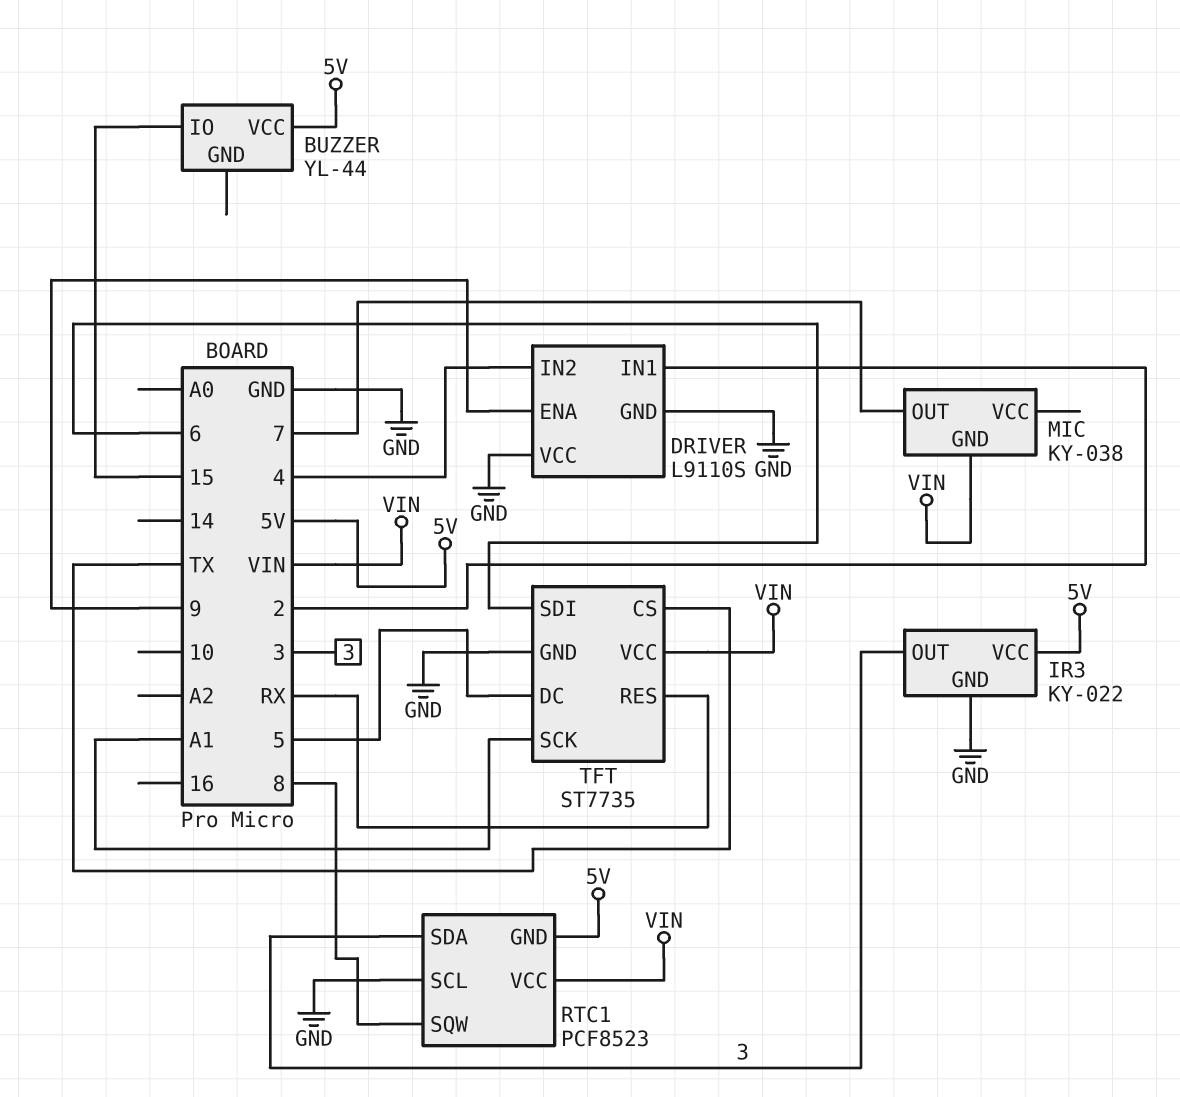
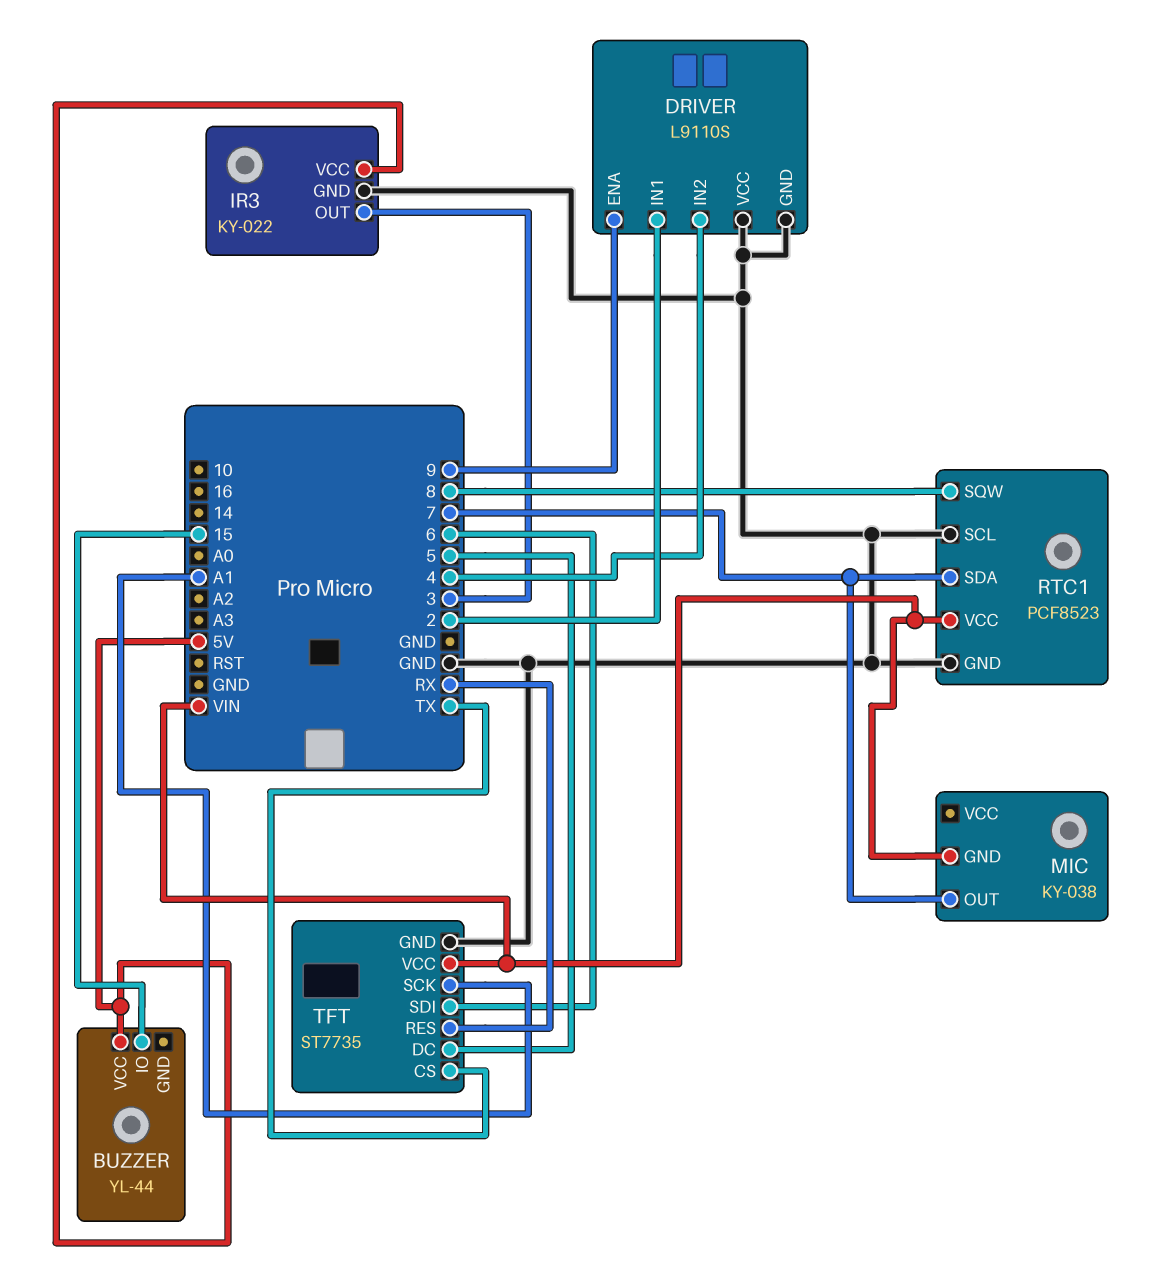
RTC1 pin GND: 5V -> GND
RTC1 pin SDA: 3 -> 7

